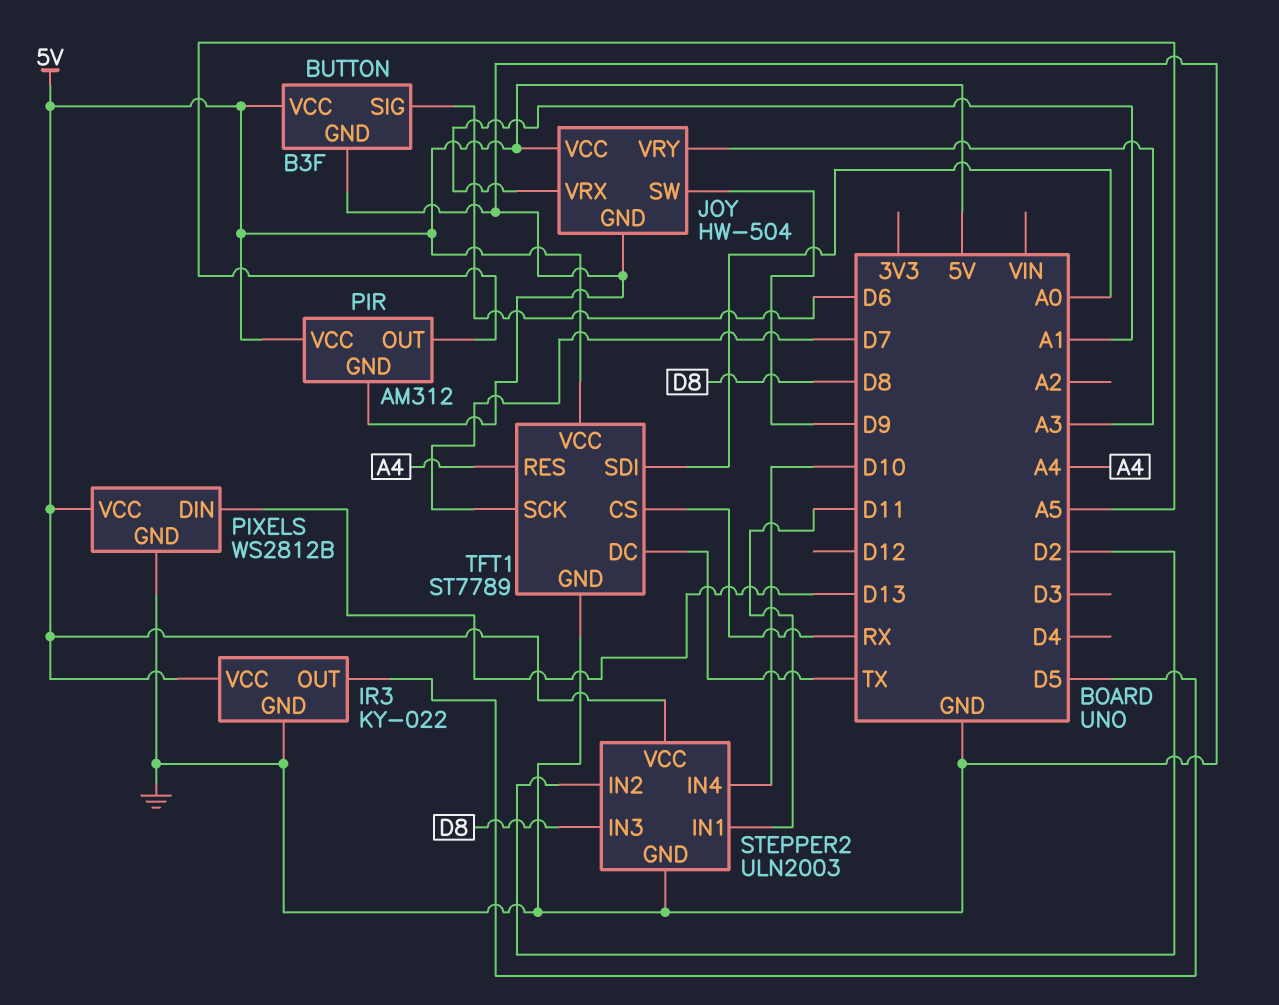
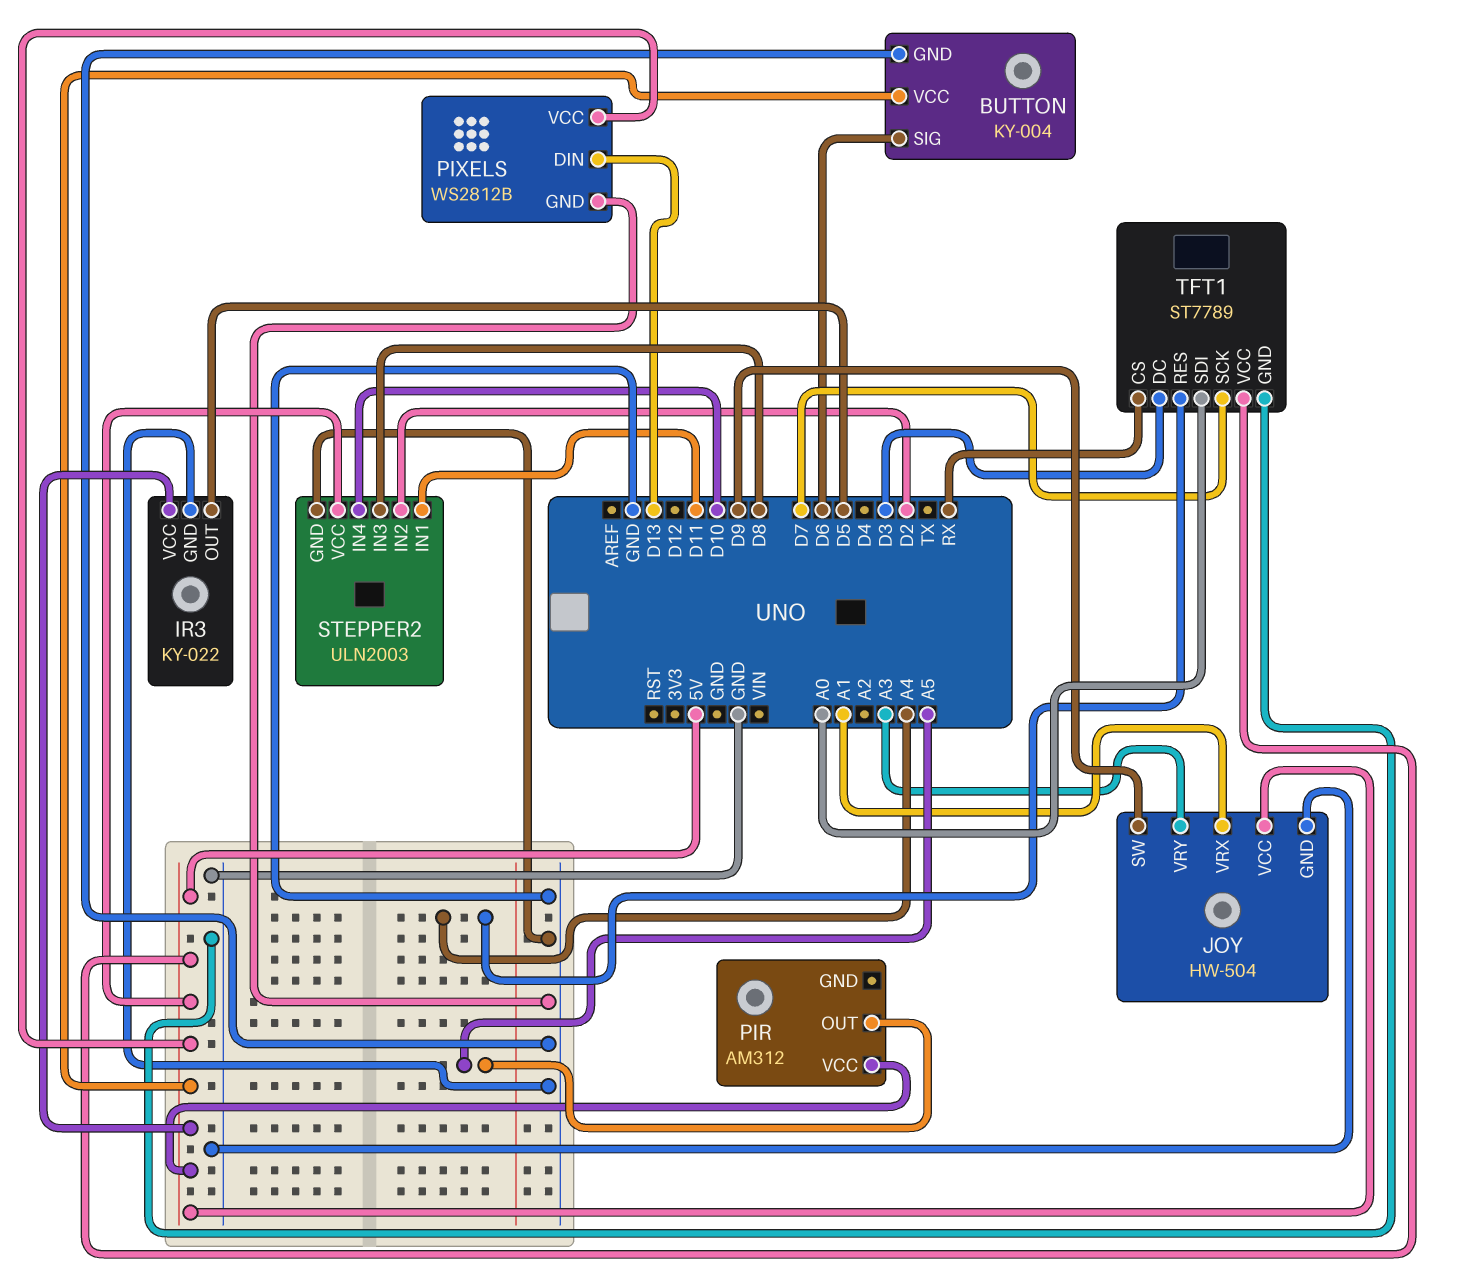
BUTTON: B3F -> KY-004
PIR pin GND: GND -> none
TFT1 pin DC: TX -> D3

